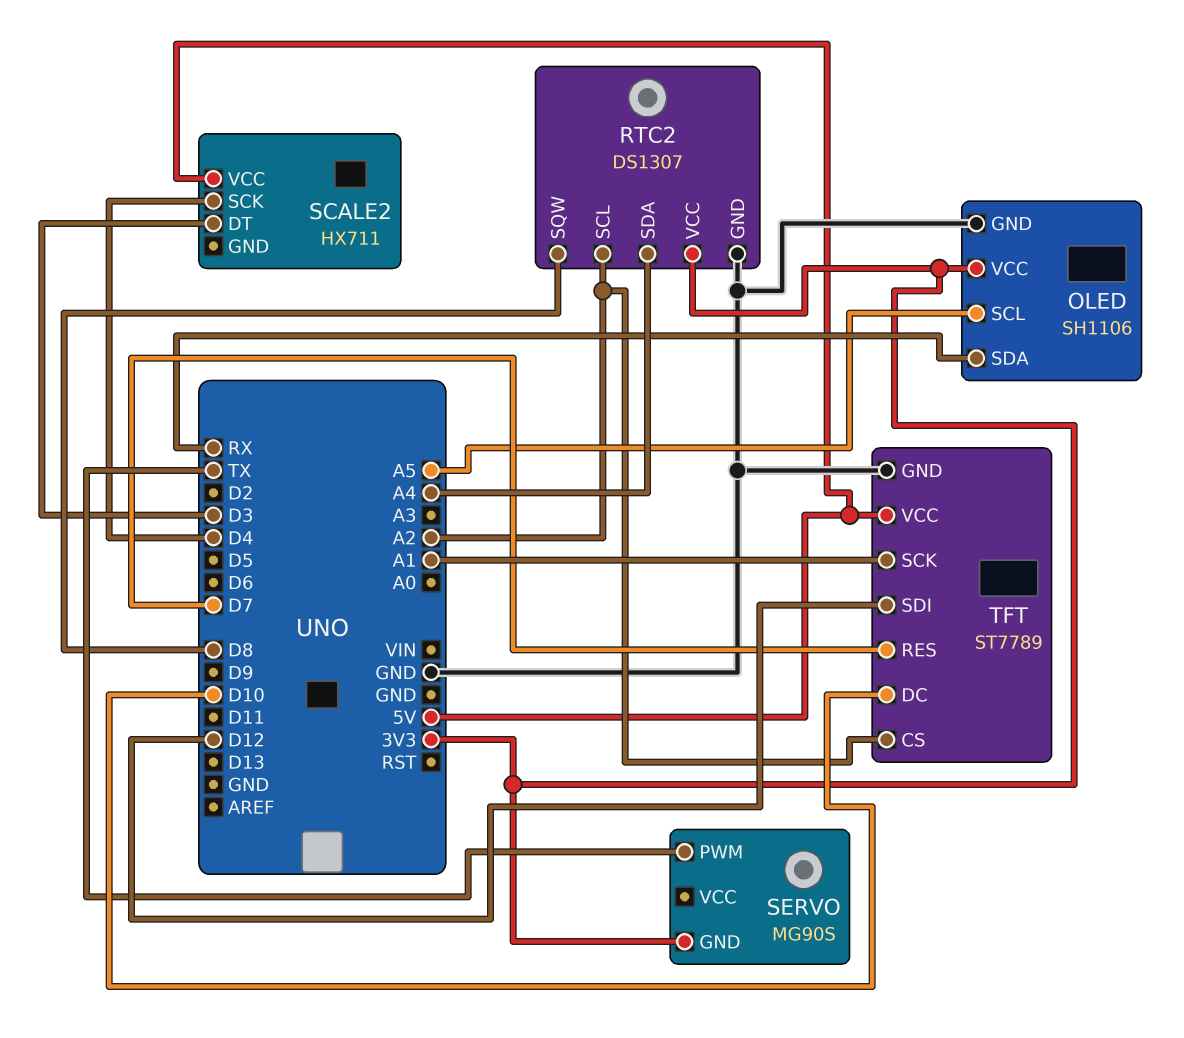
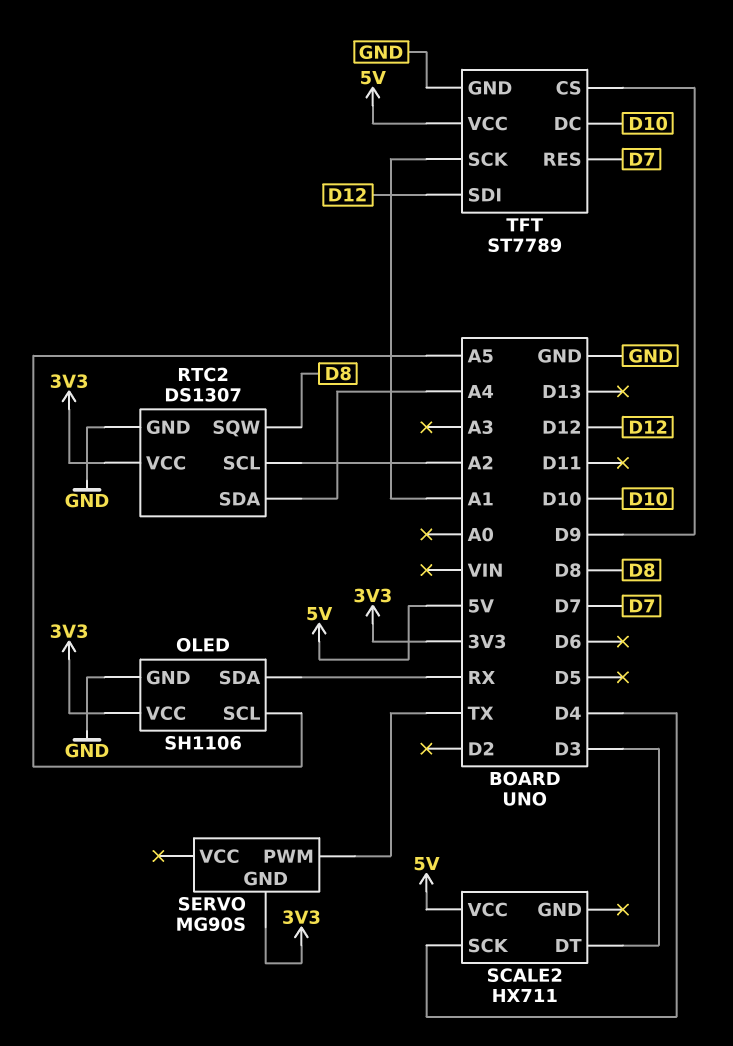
TFT pin CS: A2 -> D9

